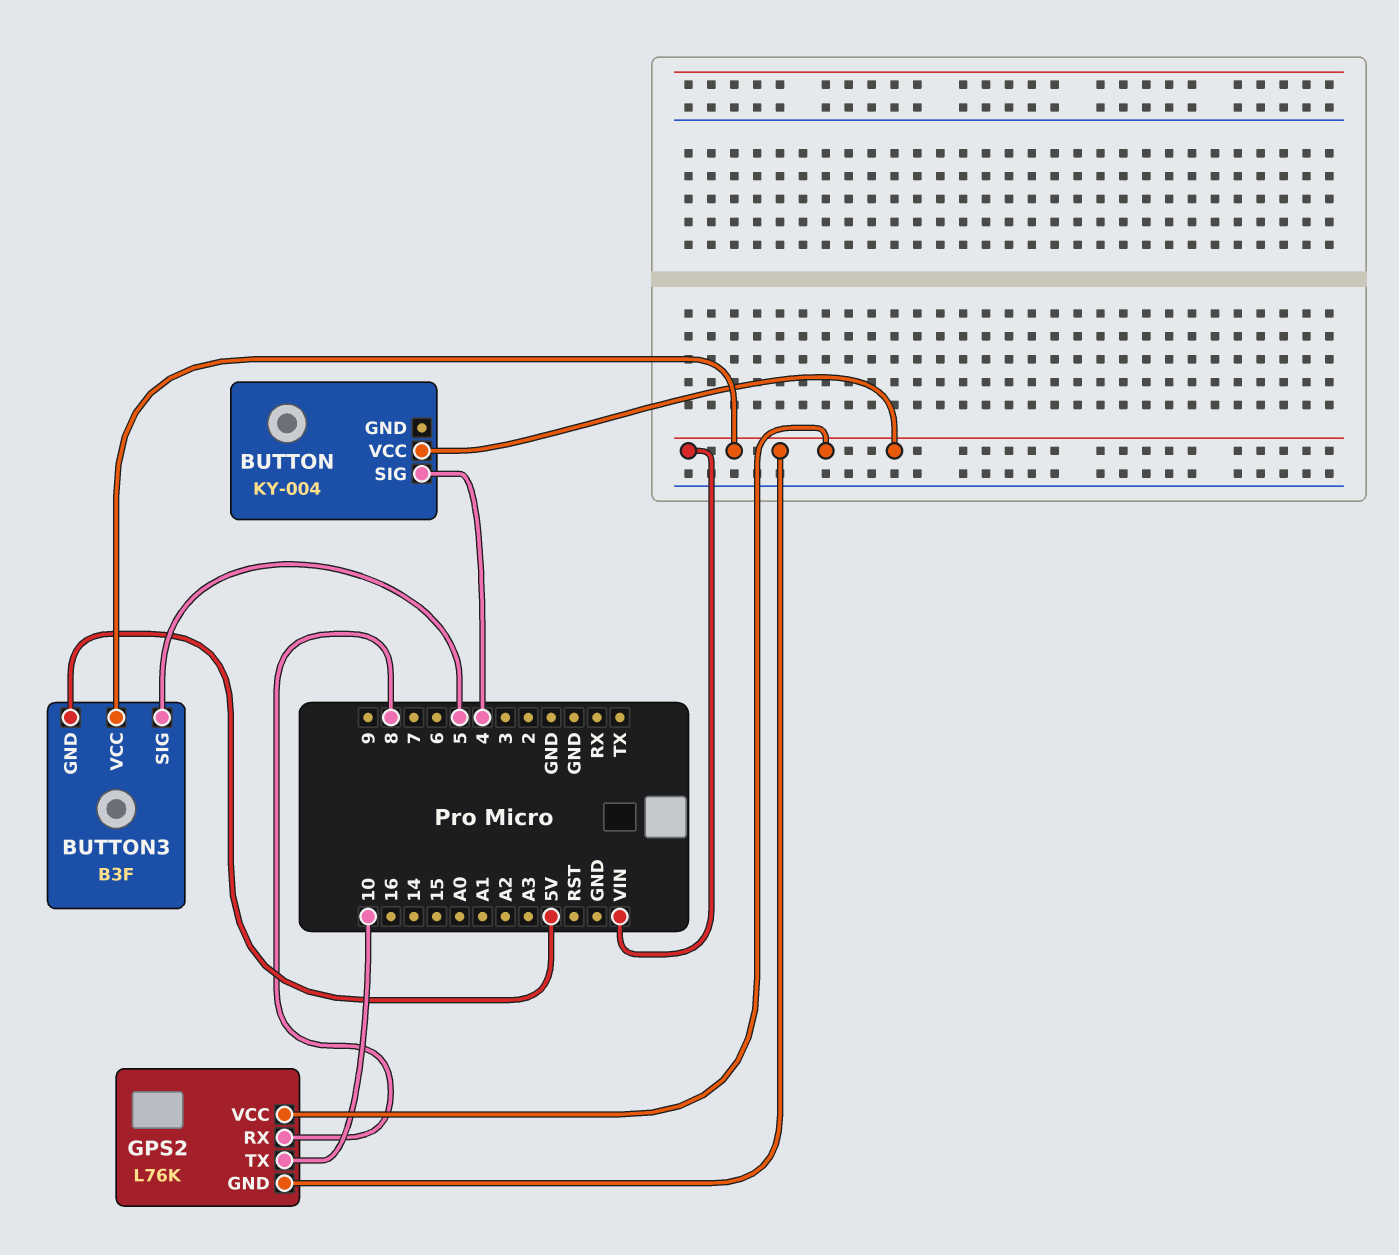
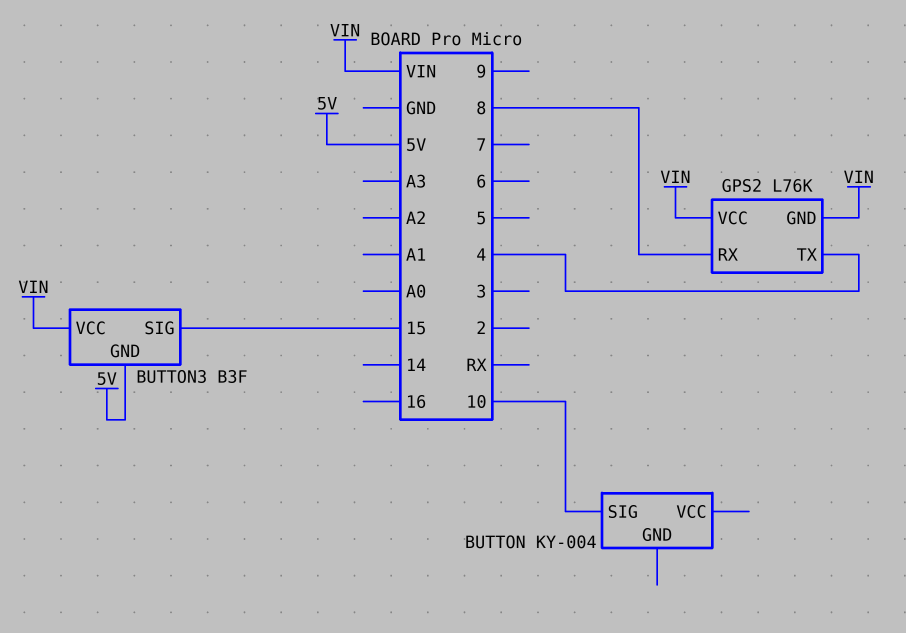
BUTTON pin SIG: 4 -> 10
BUTTON pin VCC: VIN -> none
BUTTON3 pin SIG: 5 -> 15
GPS2 pin TX: 10 -> 4

